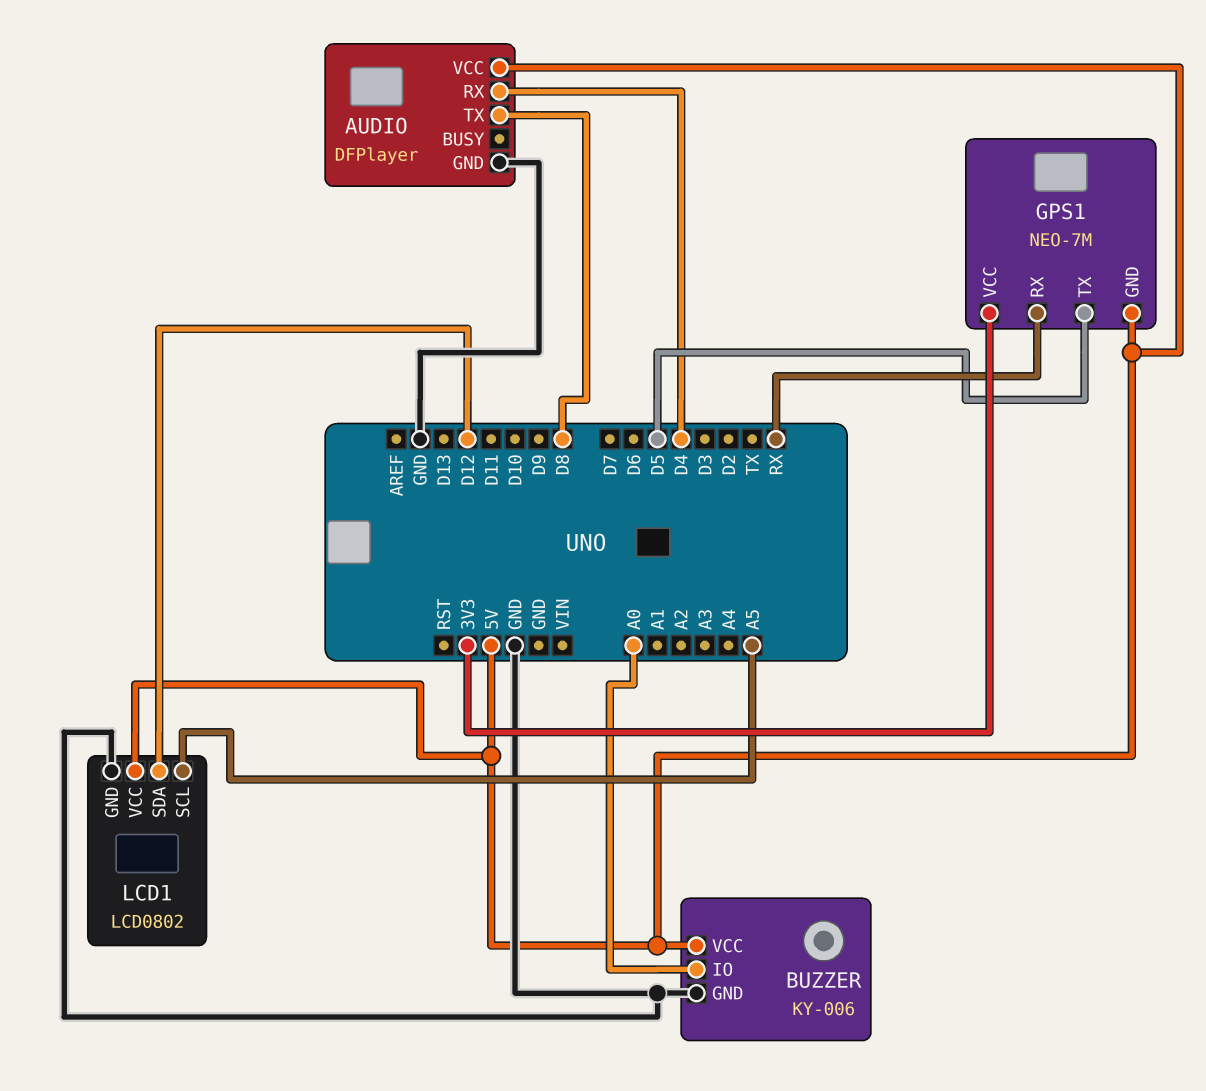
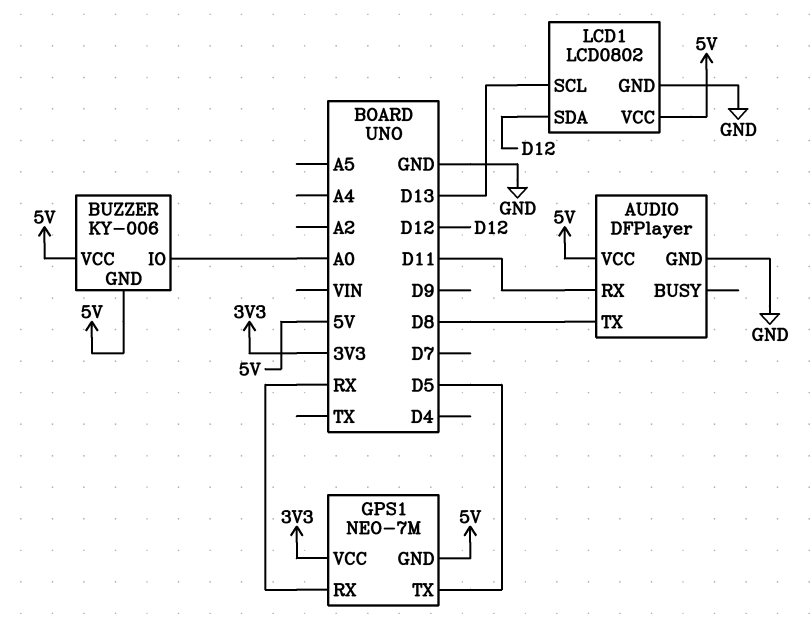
AUDIO pin RX: D4 -> D11
BUZZER pin GND: GND -> 5V
LCD1 pin SCL: A5 -> D13

